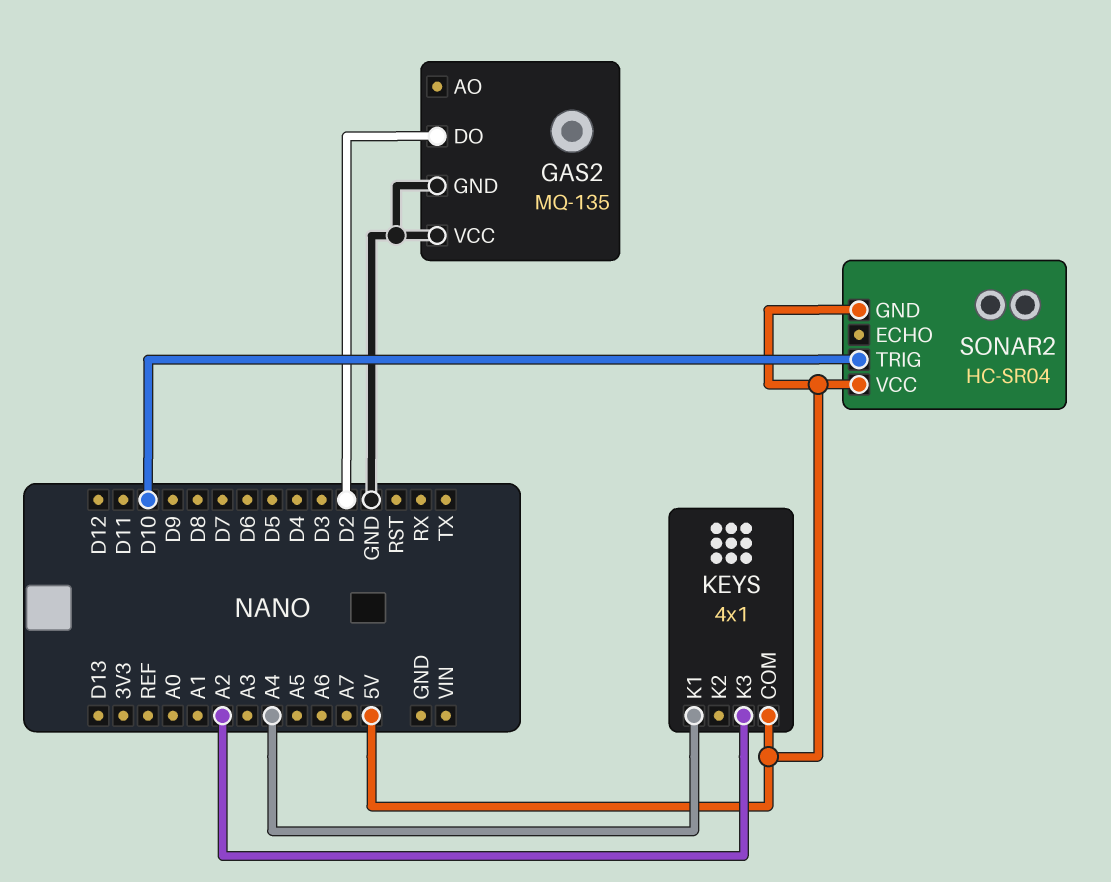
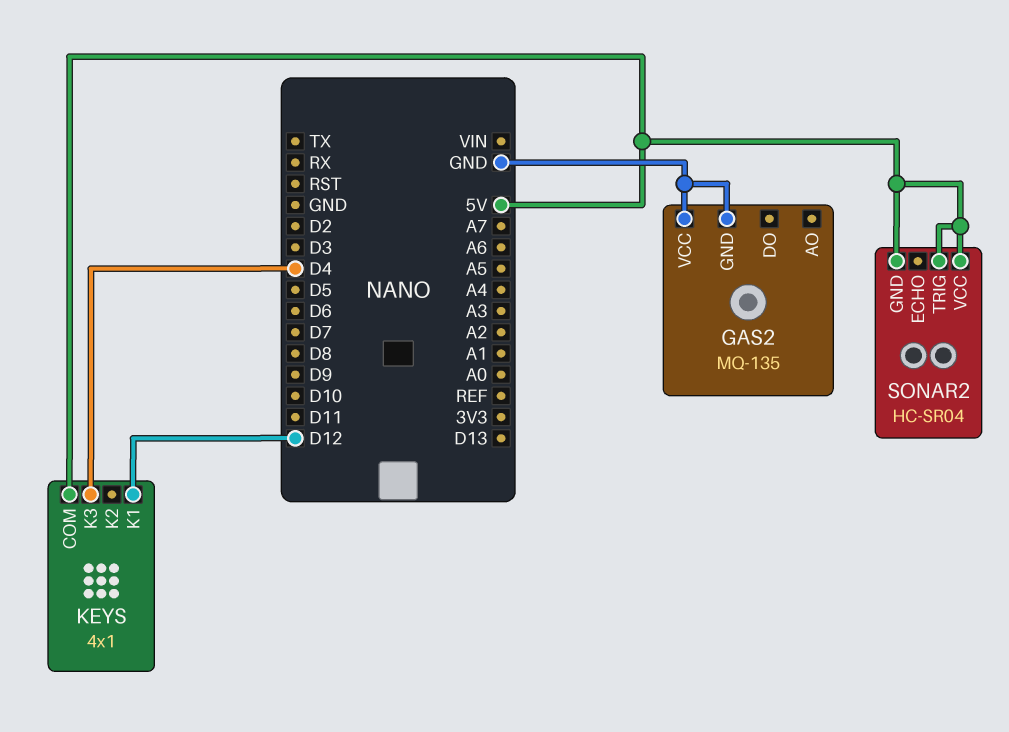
GAS2 pin DO: D2 -> none
KEYS pin K1: A4 -> D12
KEYS pin K3: A2 -> D4
SONAR2 pin TRIG: D10 -> 5V

